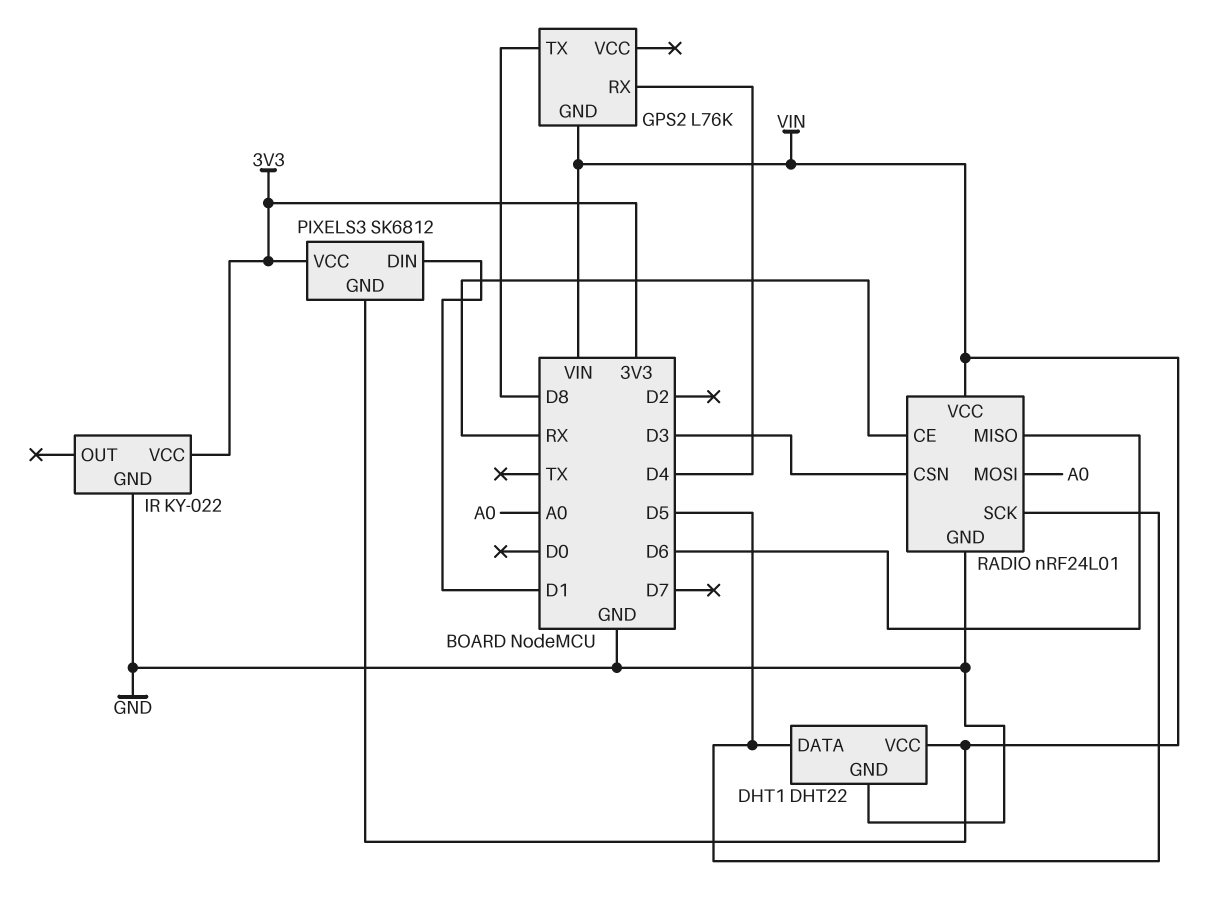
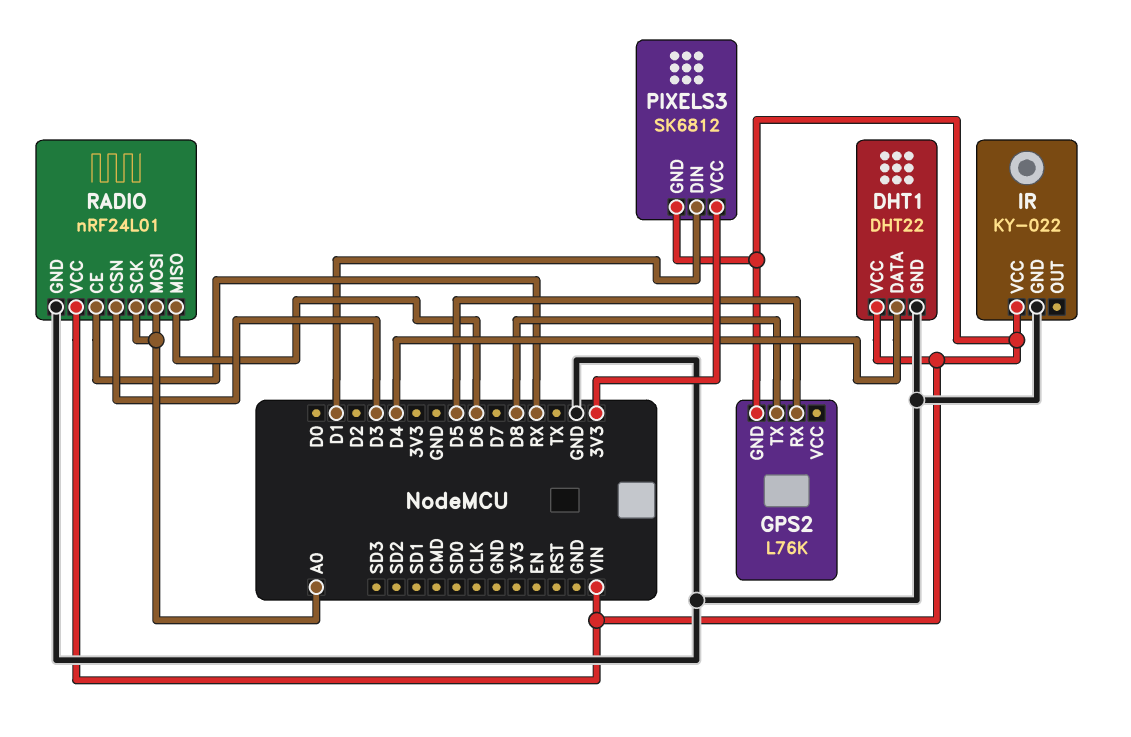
DHT1 pin DATA: D5 -> D4
GPS2 pin RX: D4 -> D5
IR pin VCC: 3V3 -> VIN
RADIO pin SCK: D5 -> A0

